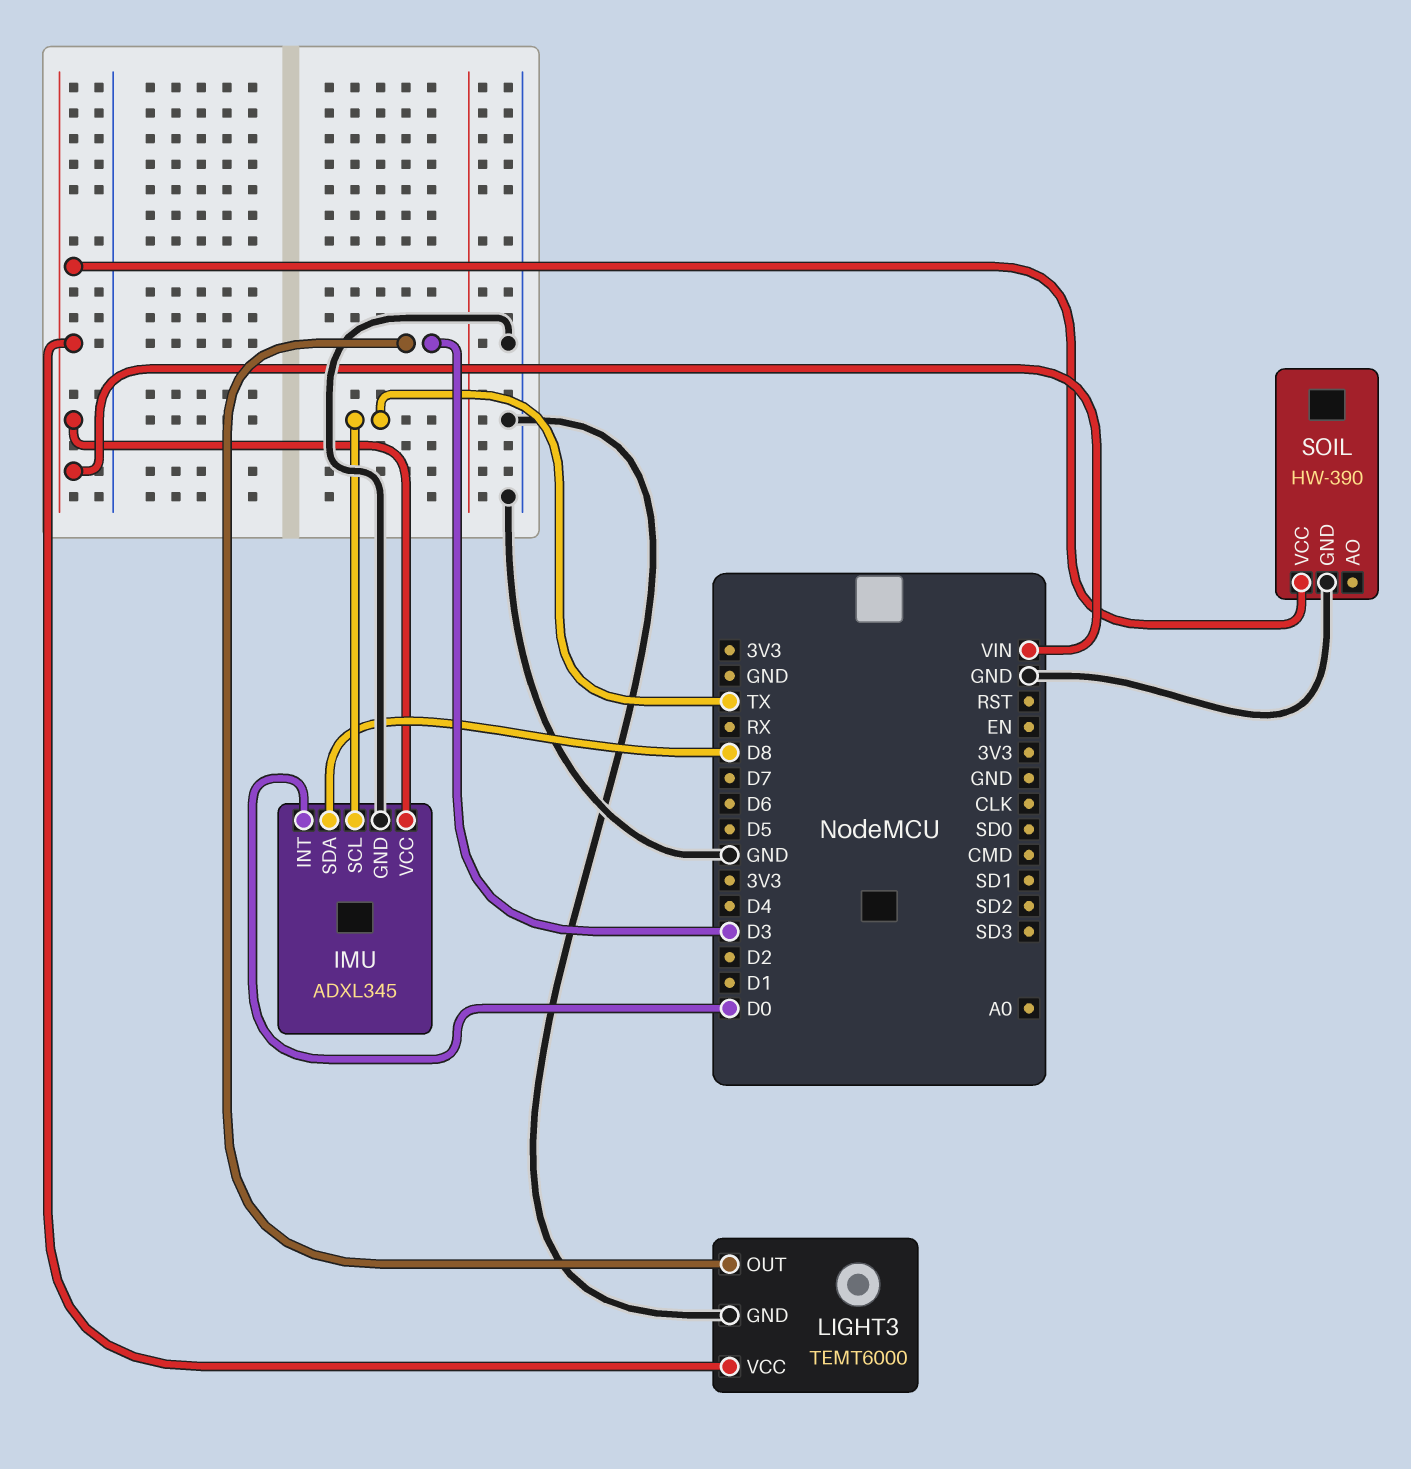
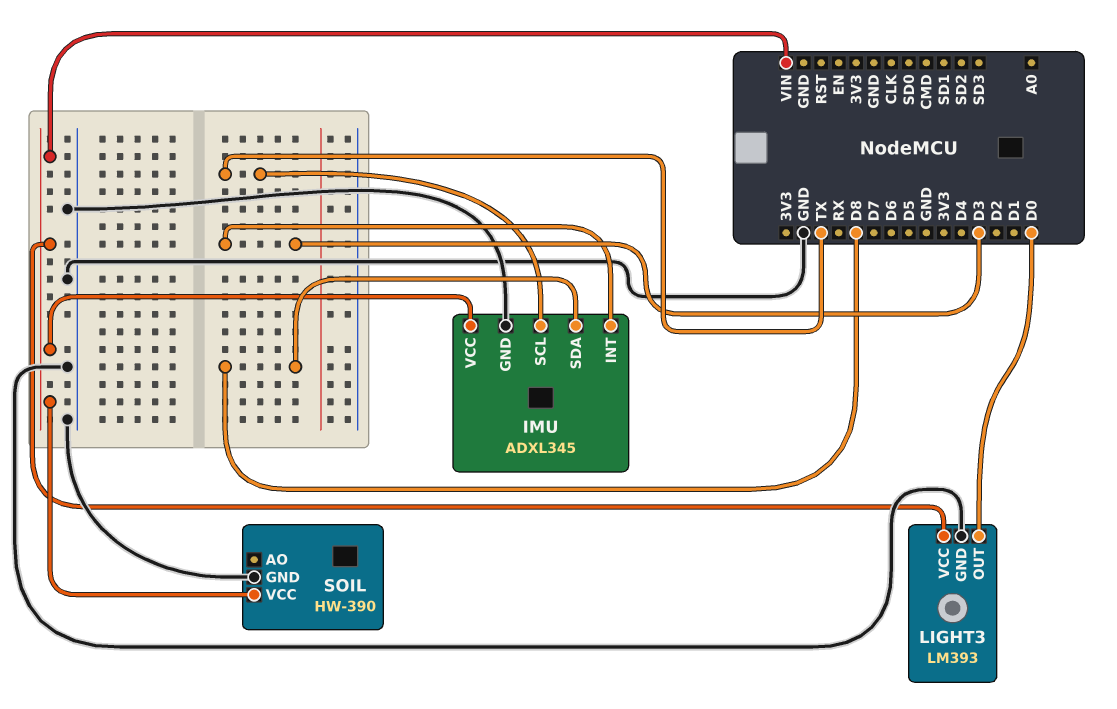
IMU pin INT: D0 -> D3
LIGHT3: TEMT6000 -> LM393
LIGHT3 pin OUT: D3 -> D0

